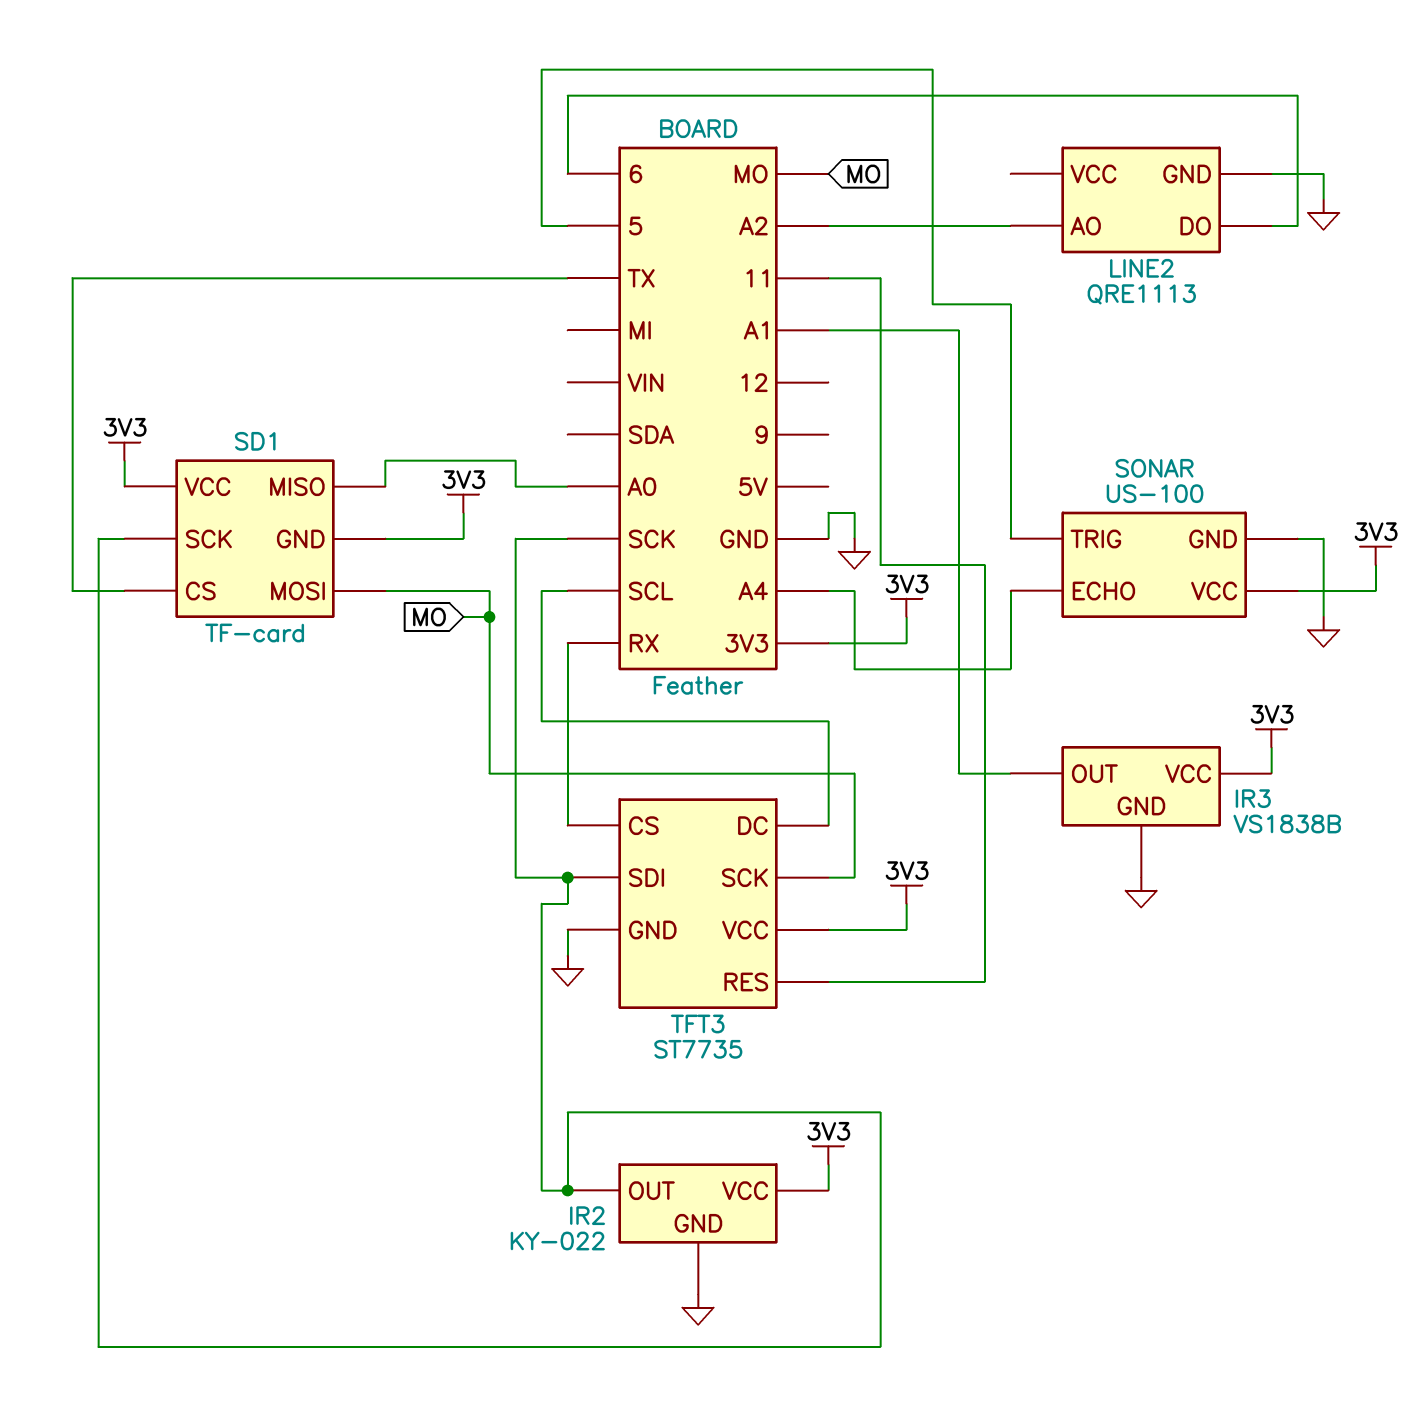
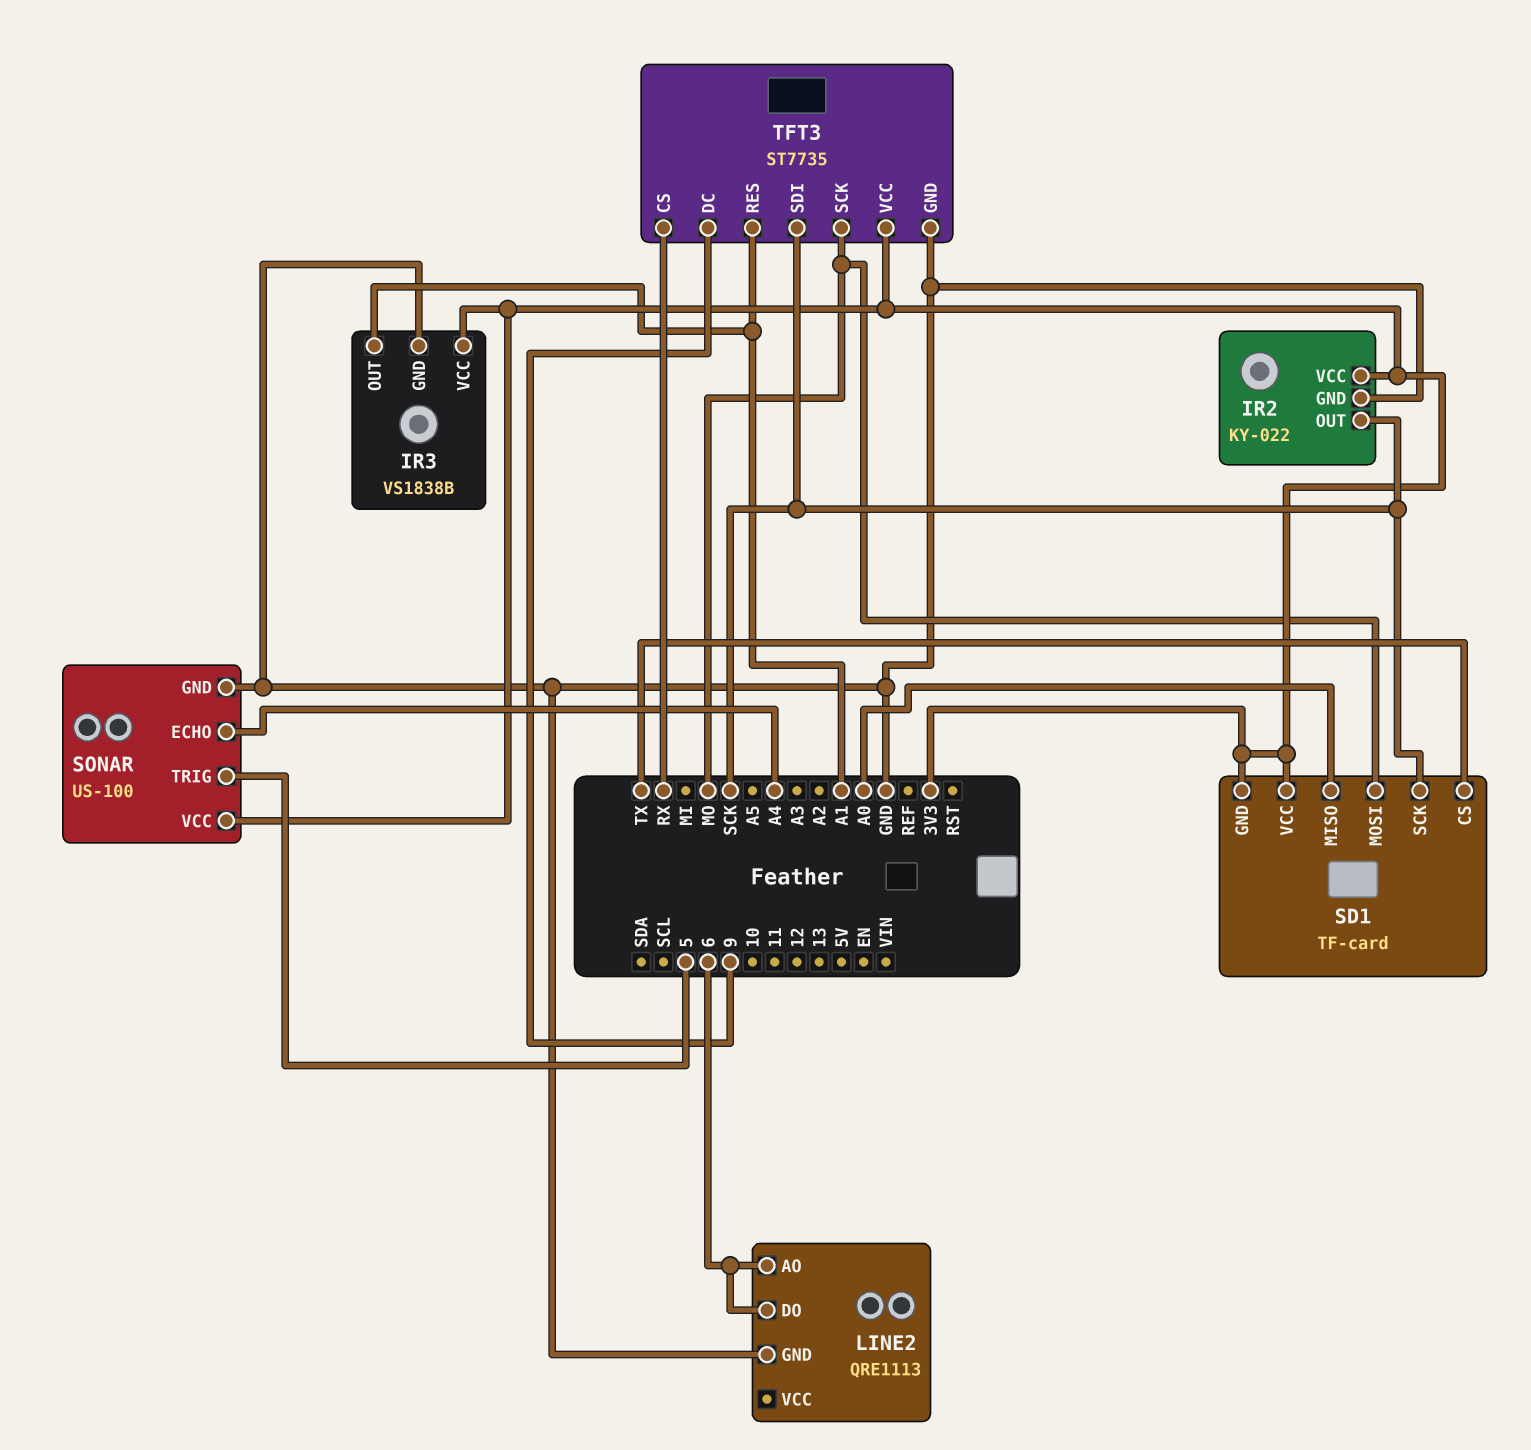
LINE2 pin AO: A2 -> 6
TFT3 pin DC: SCL -> 9
TFT3 pin RES: 11 -> A1

